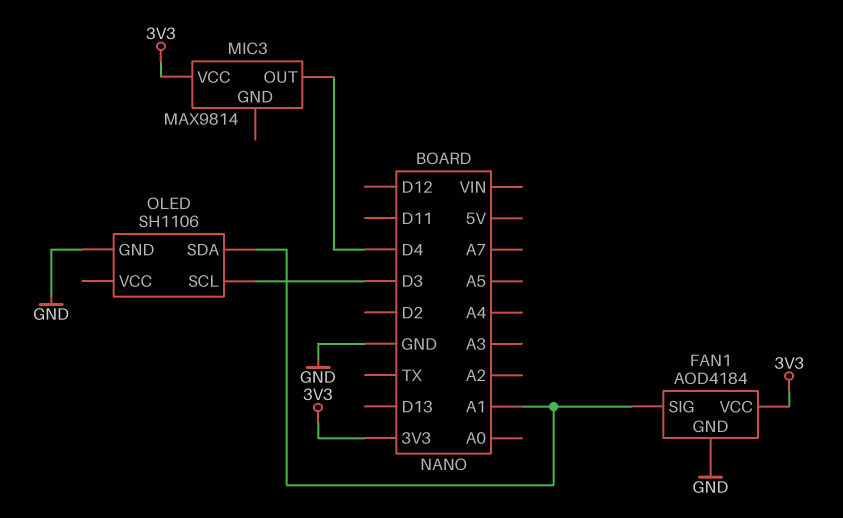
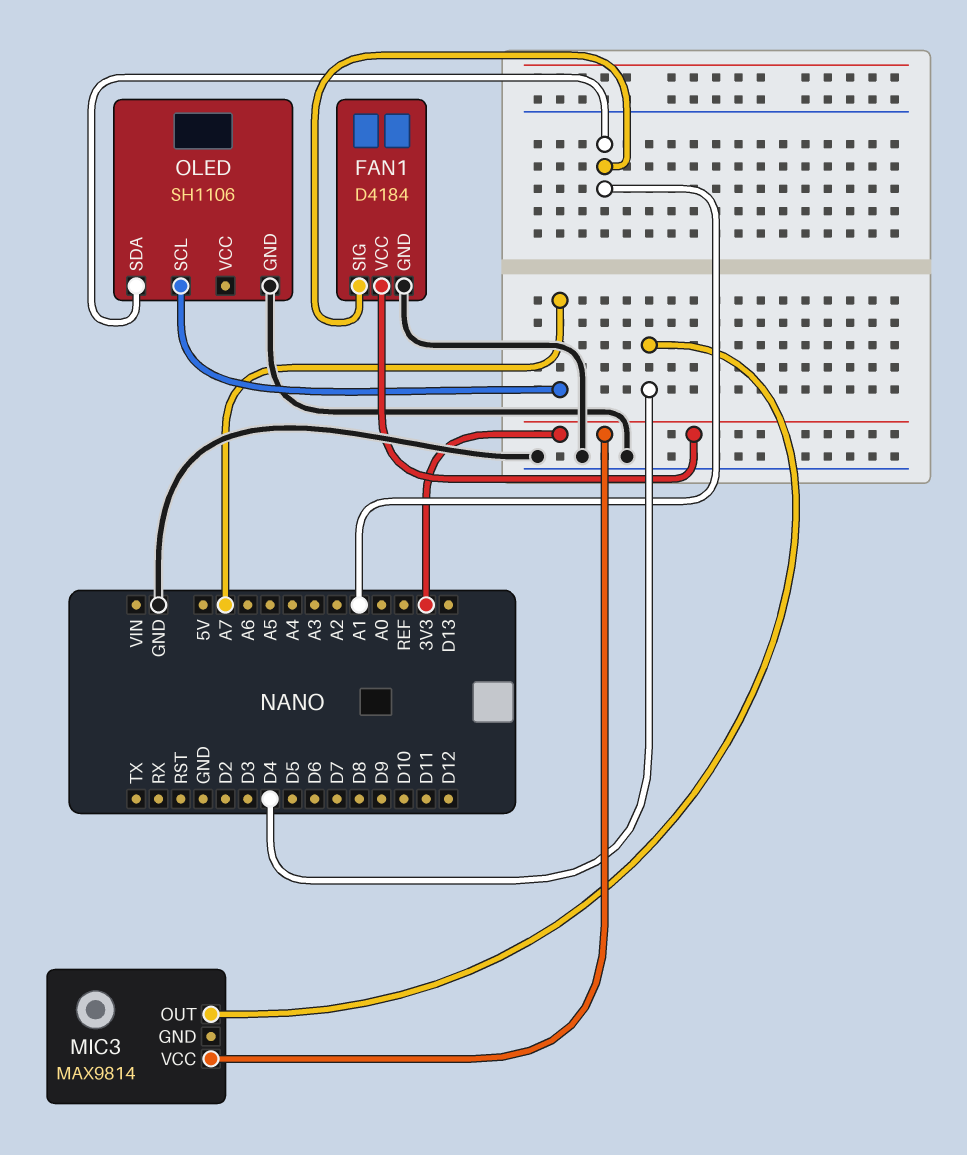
FAN1: AOD4184 -> D4184
OLED pin SCL: D3 -> A7

